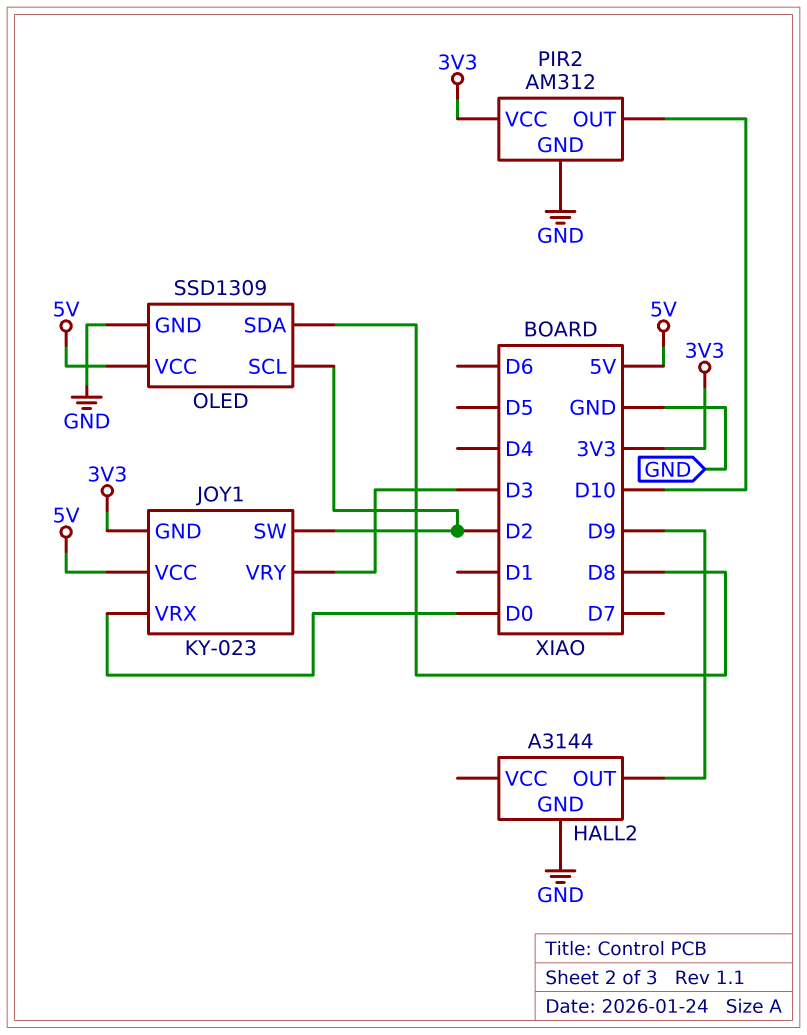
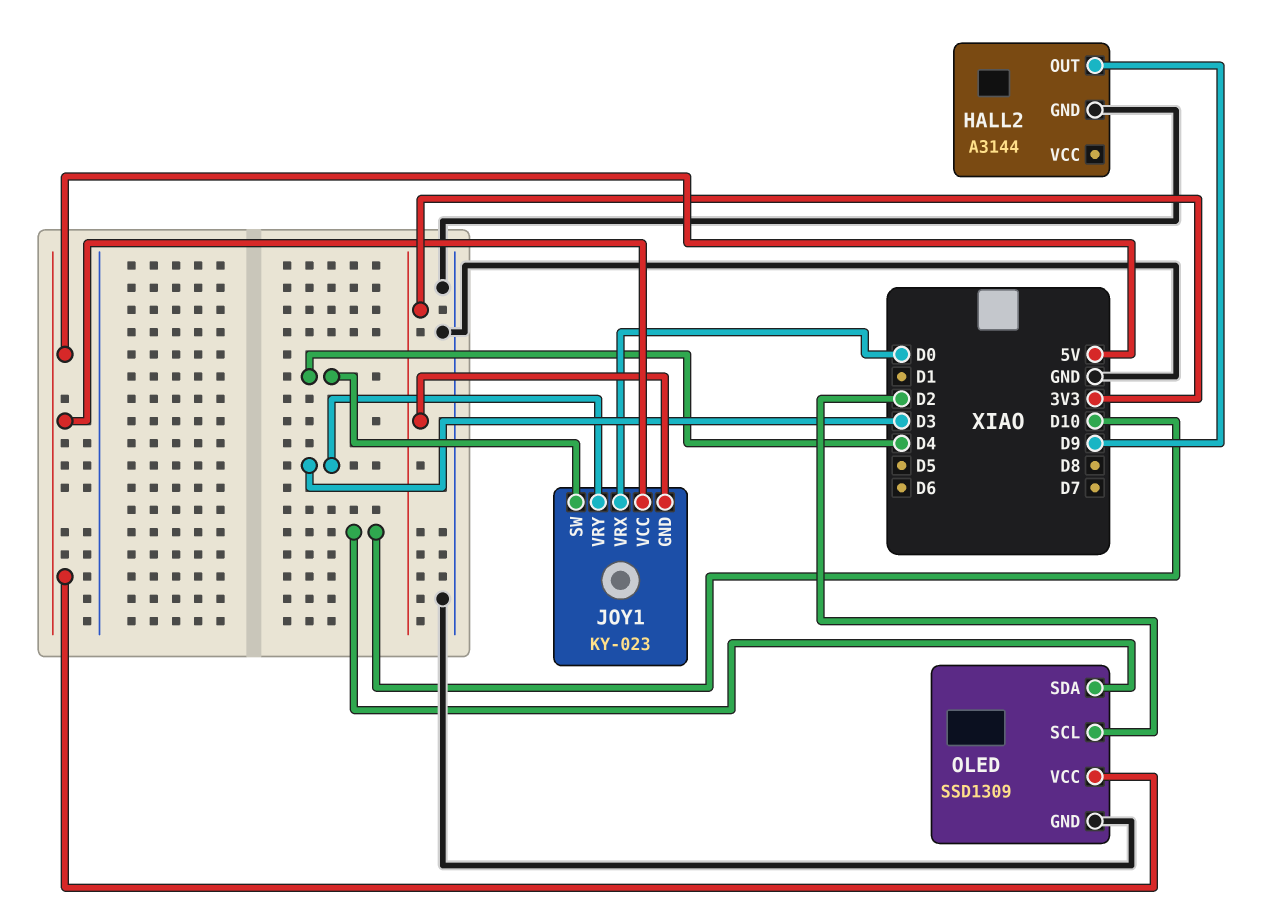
JOY1 pin SW: D2 -> D4
OLED pin SDA: D8 -> D10
PIR2: AM312 -> none
PIR2 pin GND: GND -> none
PIR2 pin OUT: D10 -> none
PIR2 pin VCC: 3V3 -> none

